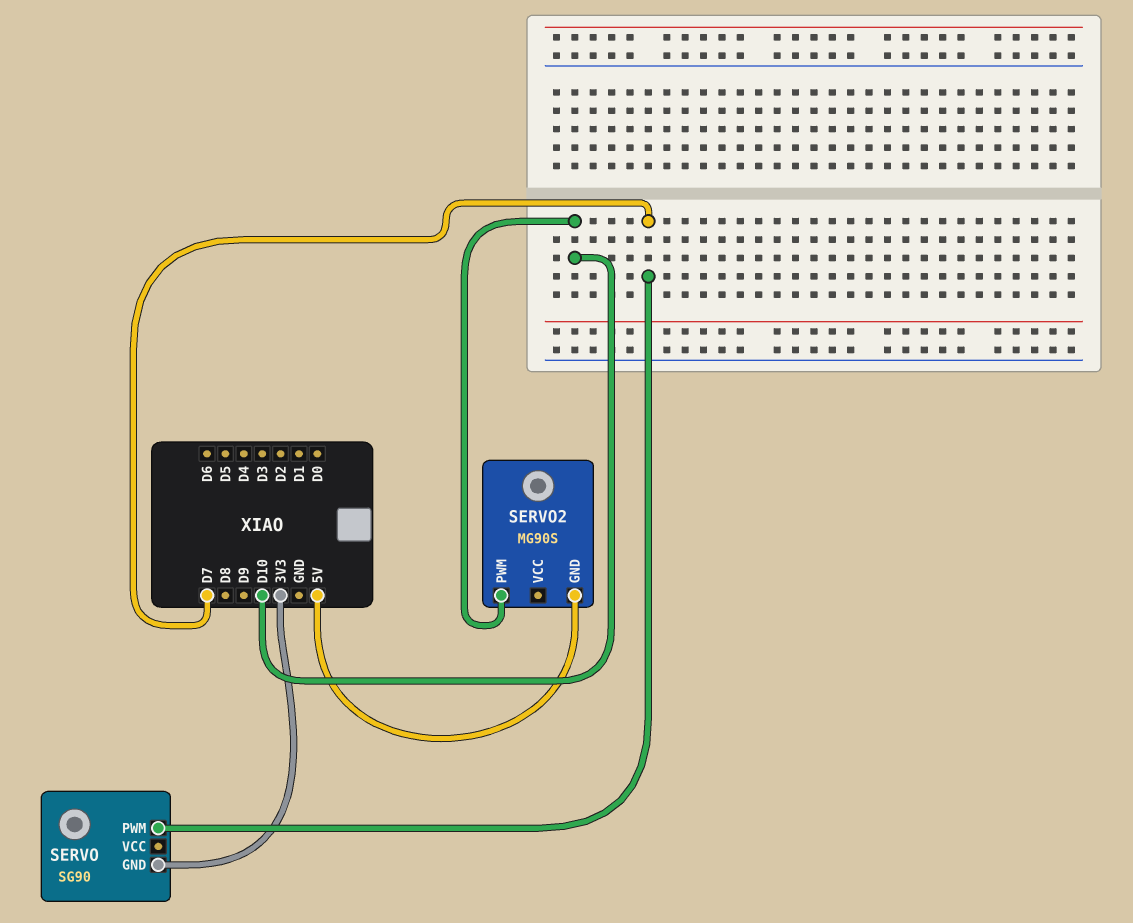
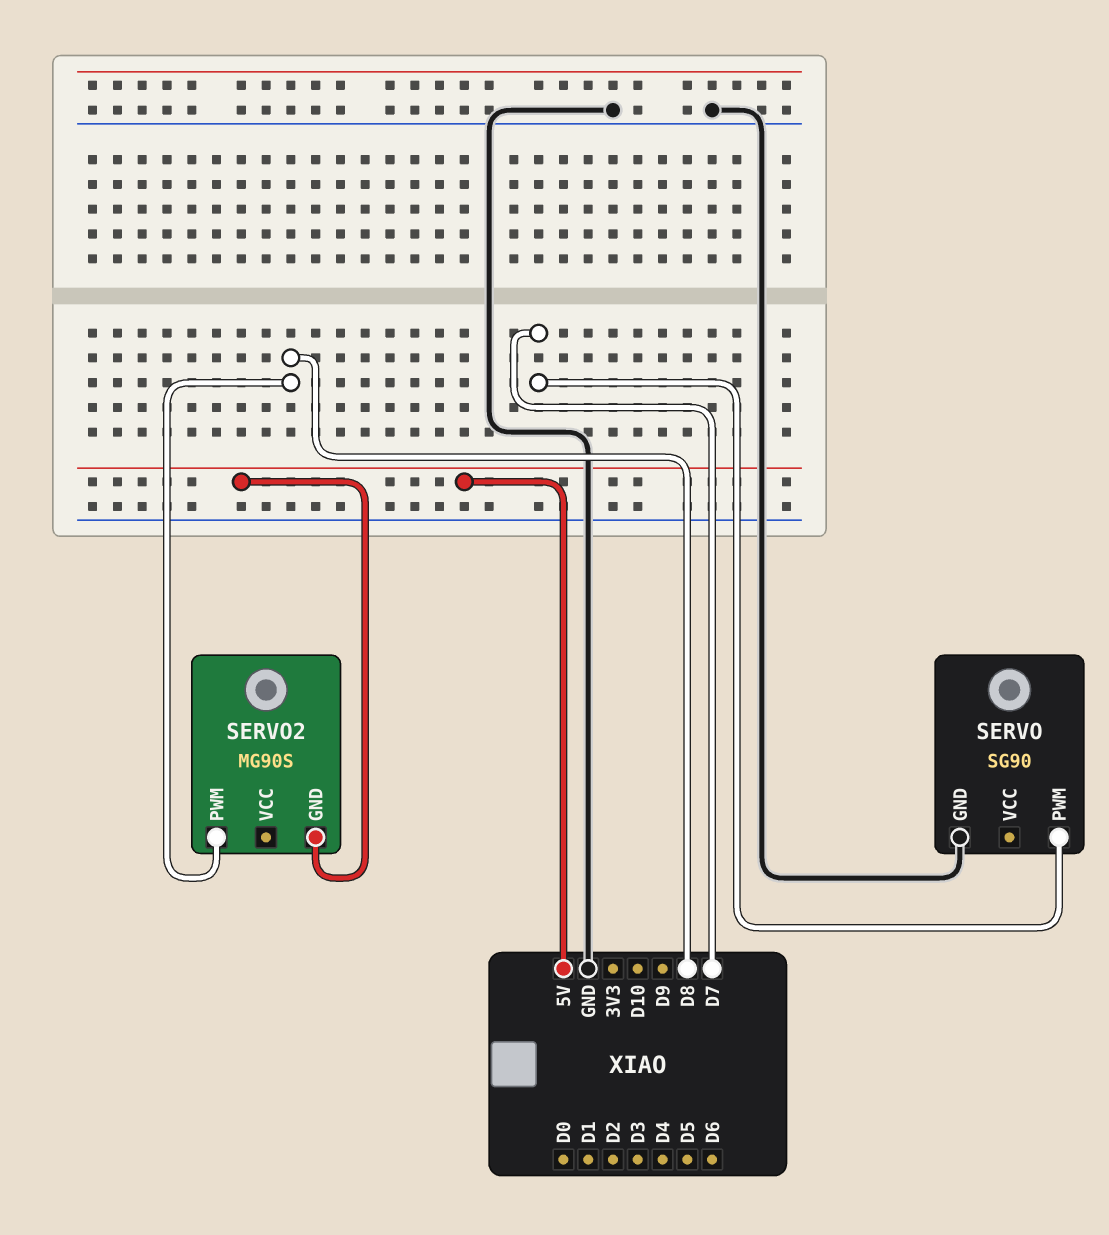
SERVO pin GND: 3V3 -> GND
SERVO2 pin PWM: D10 -> D8

